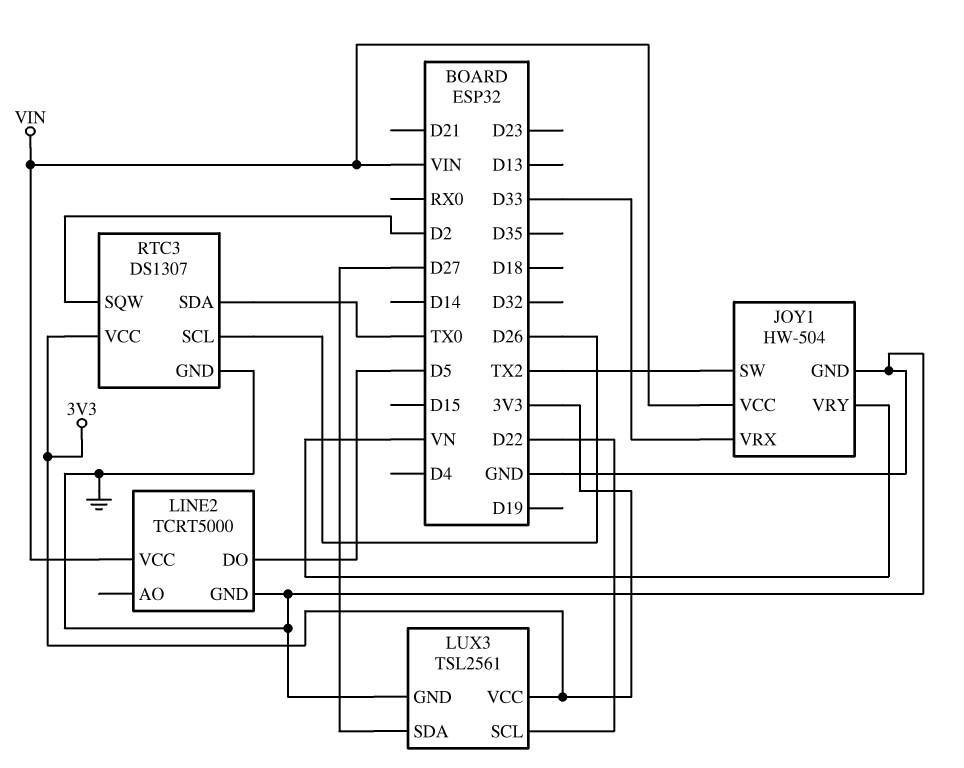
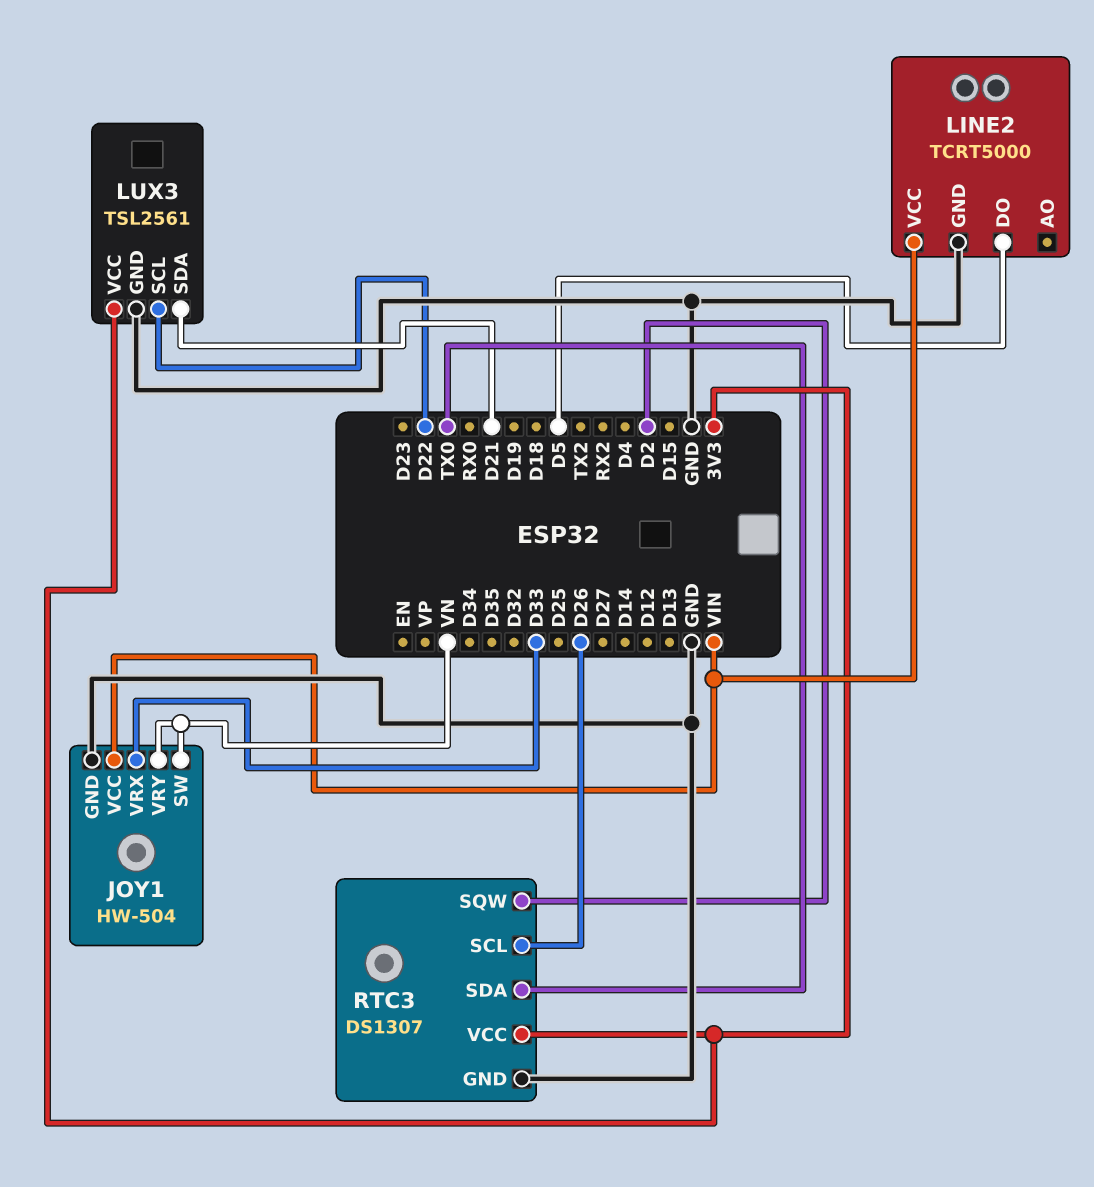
JOY1 pin SW: TX2 -> VN
LUX3 pin SDA: D27 -> D21

